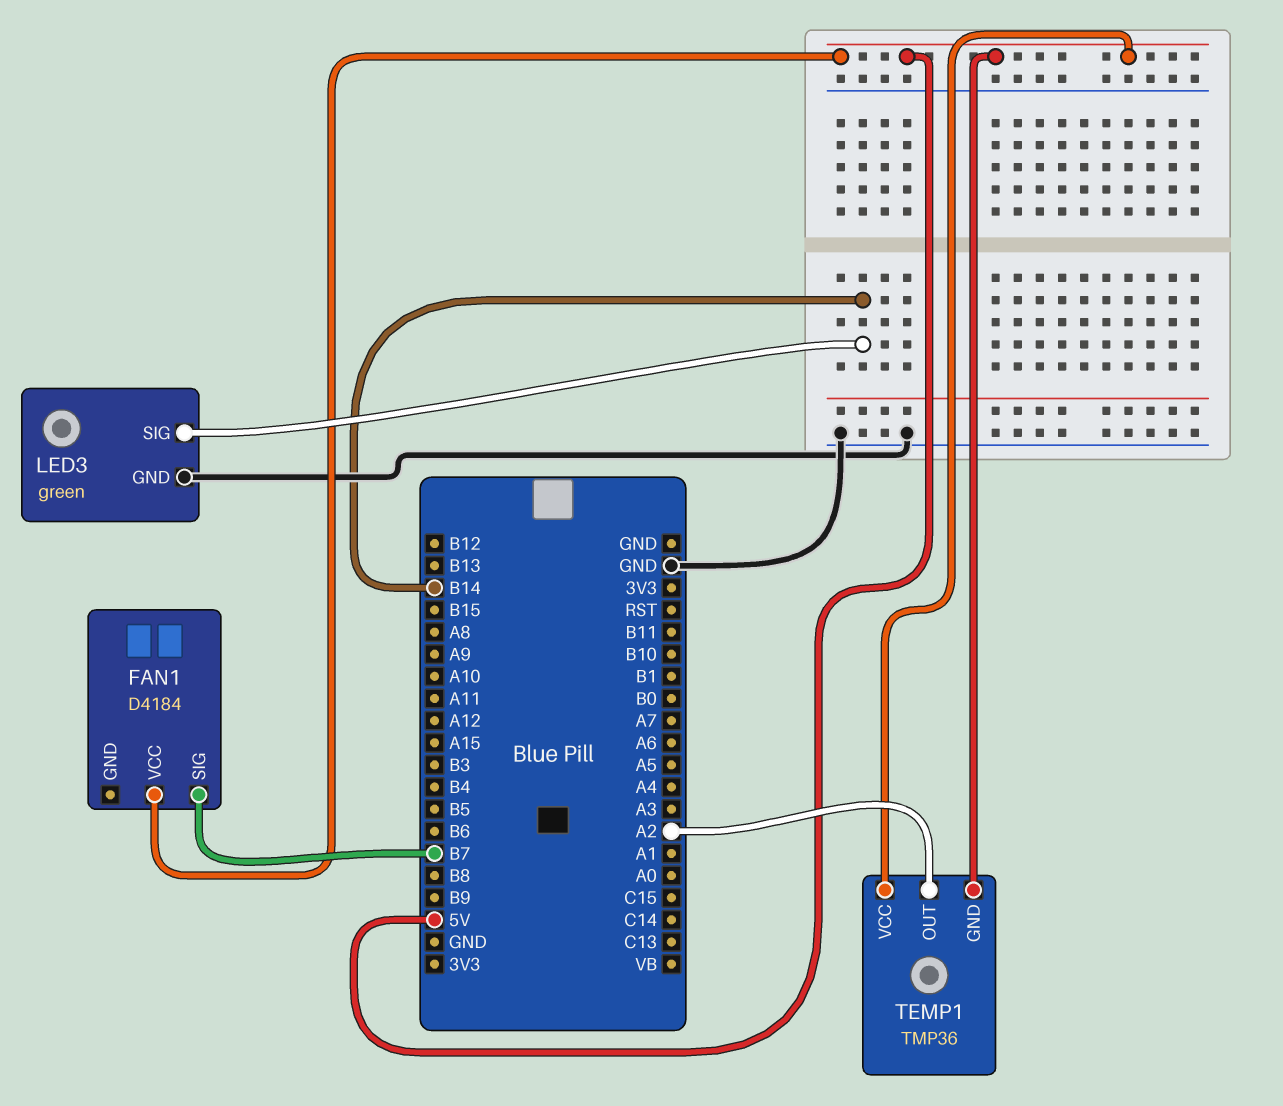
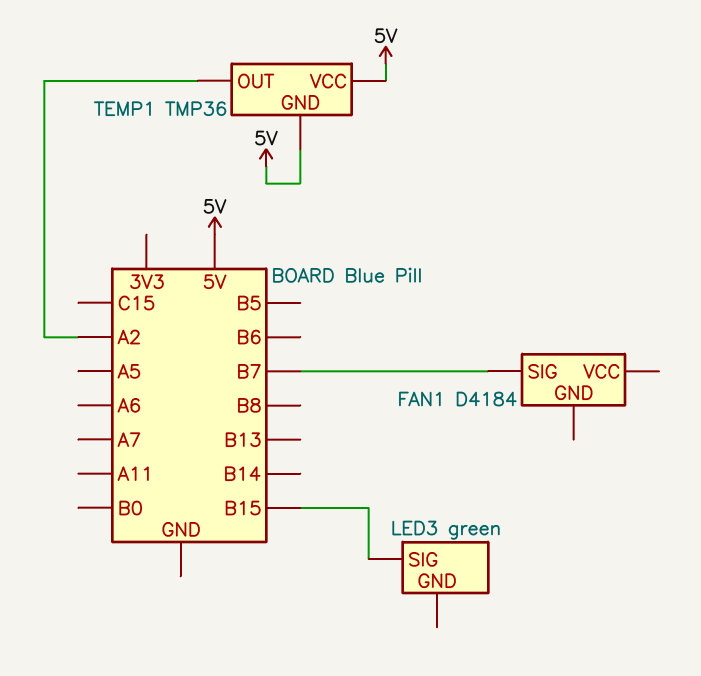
FAN1 pin VCC: 5V -> none
LED3 pin GND: GND -> none
LED3 pin SIG: B14 -> B15

